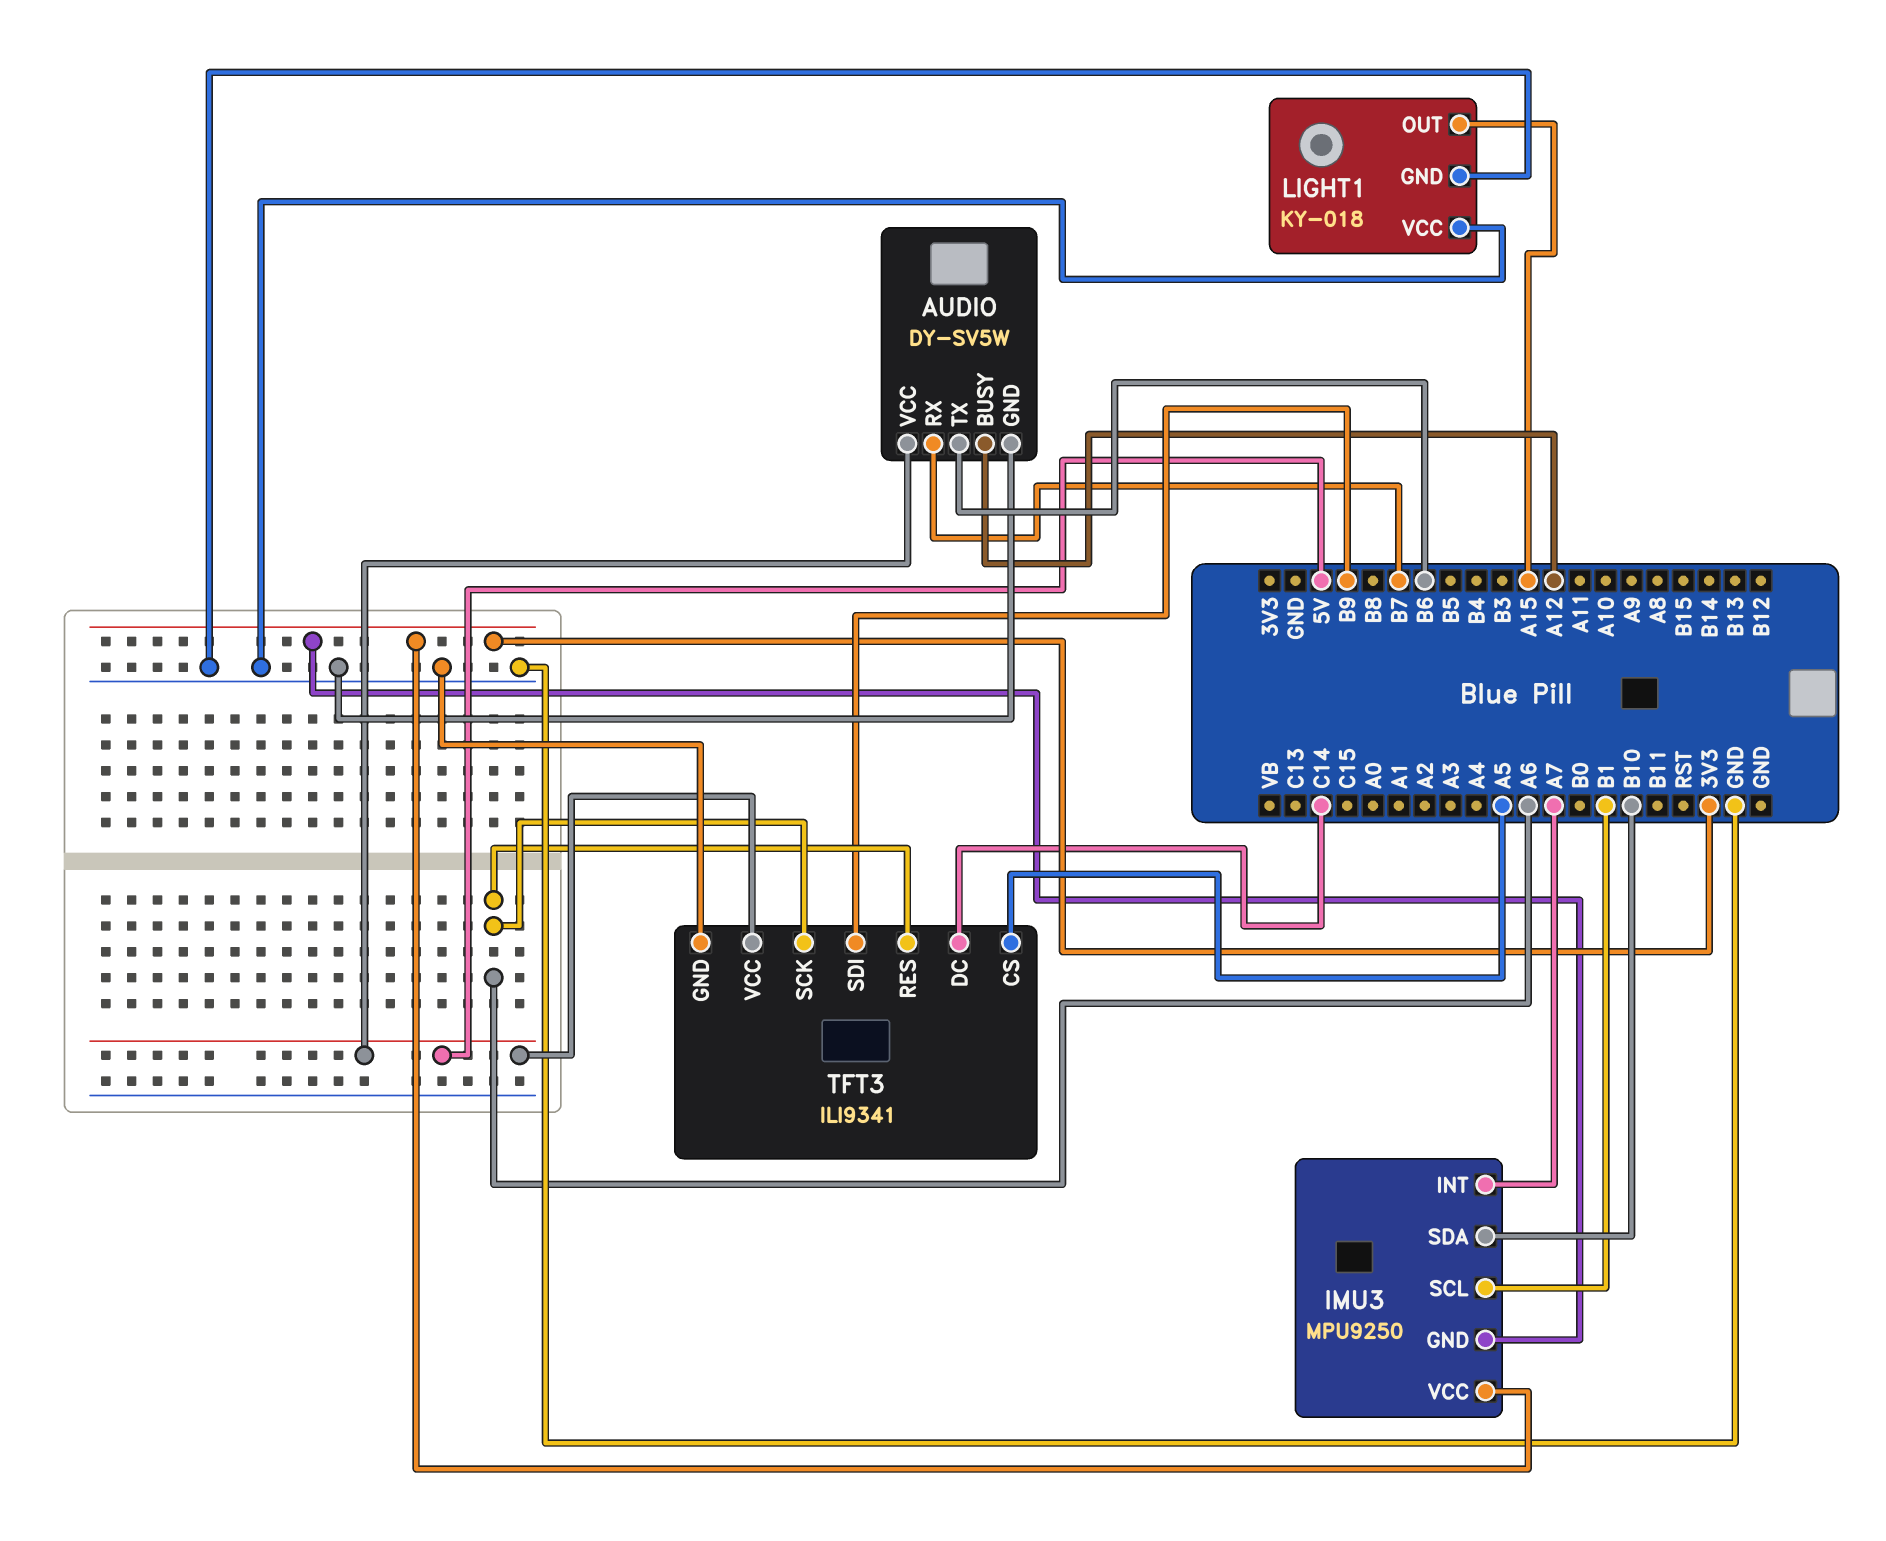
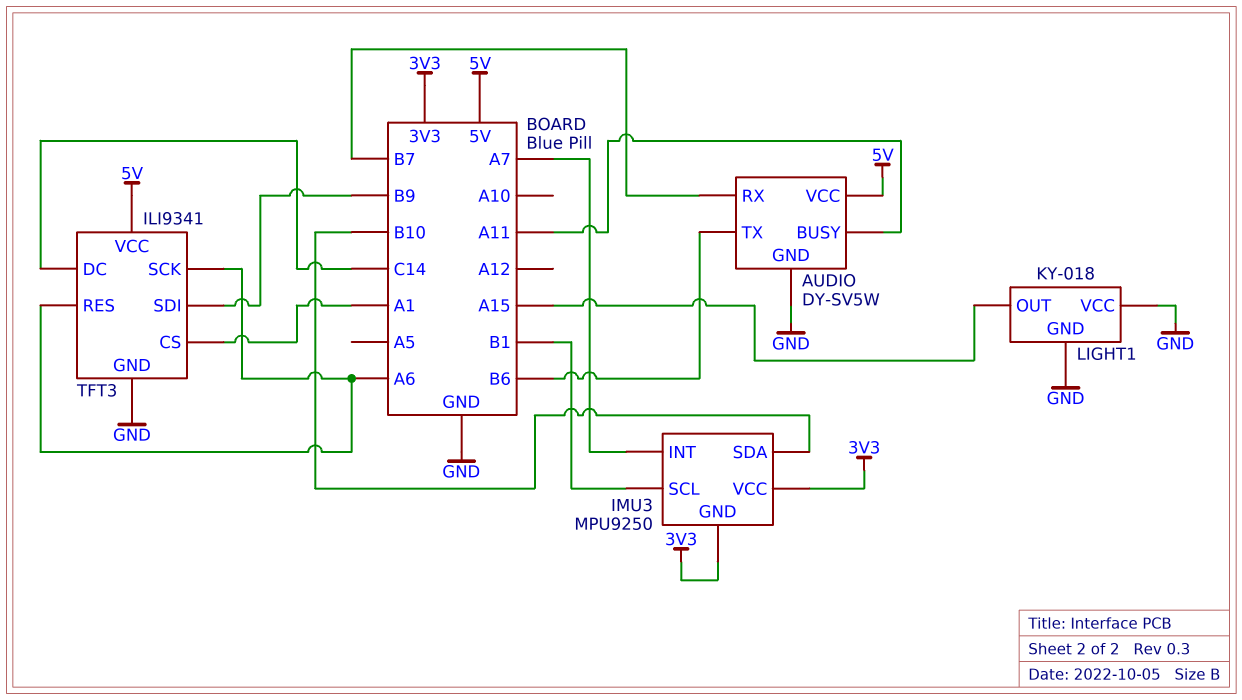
AUDIO pin BUSY: A12 -> A11
TFT3 pin CS: A5 -> A1

